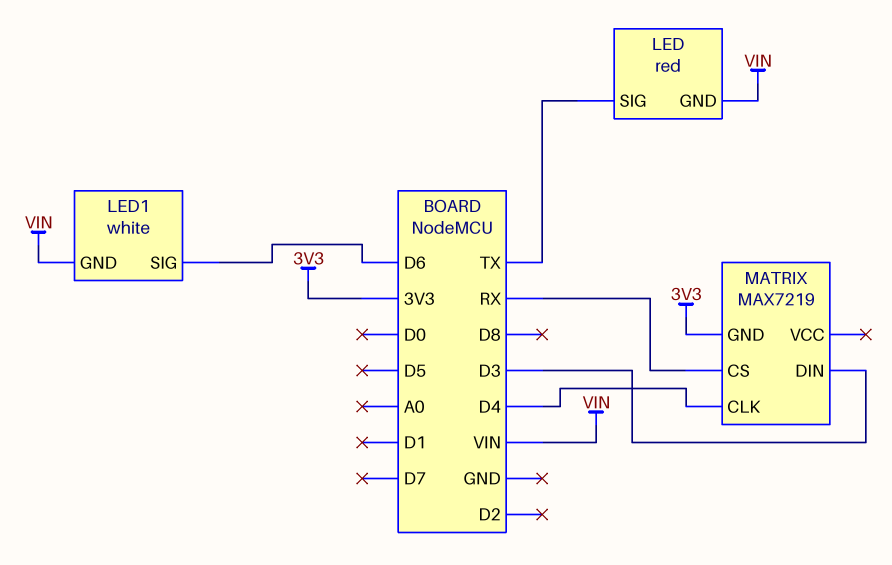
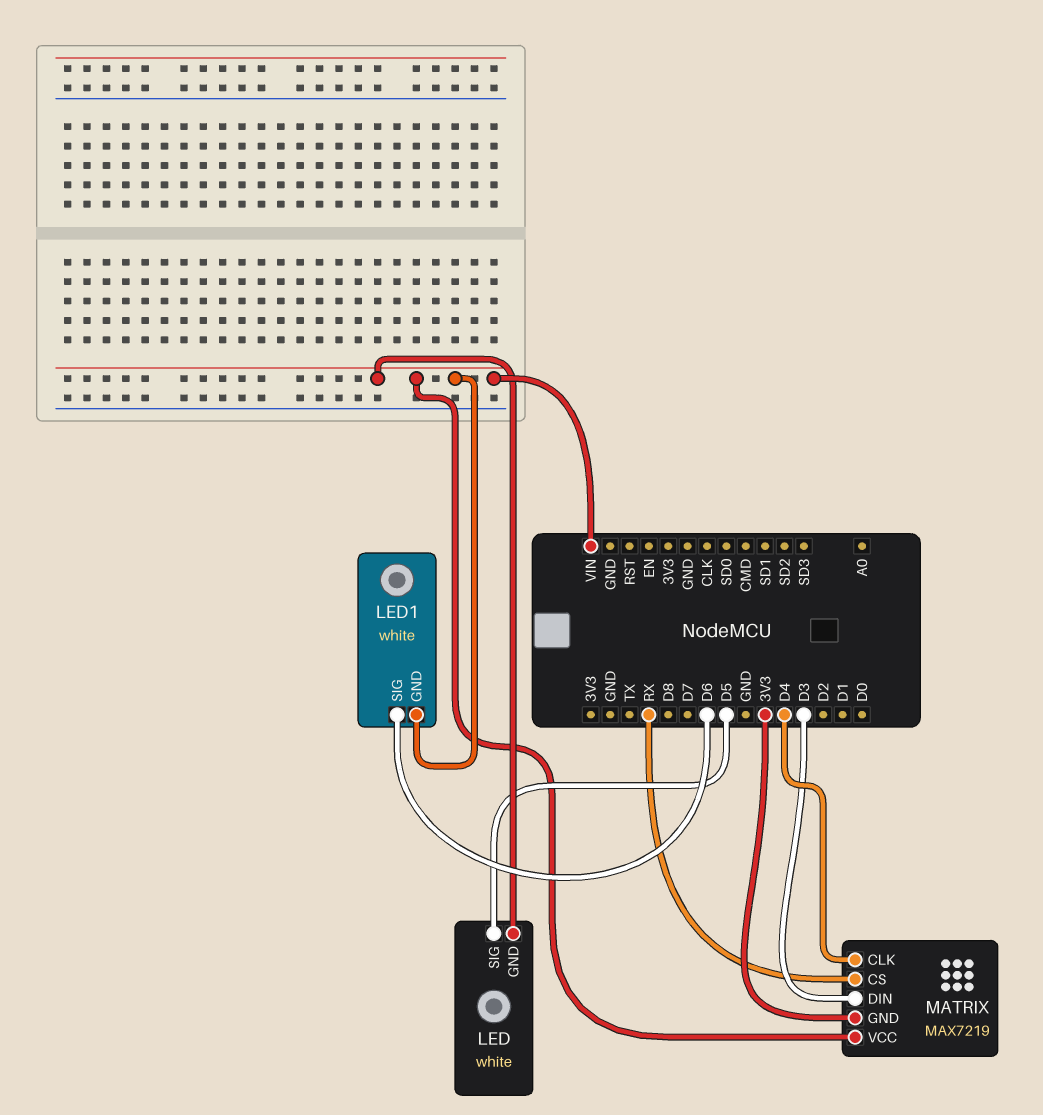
LED: red -> white
LED pin SIG: TX -> D5
MATRIX pin VCC: none -> VIN

